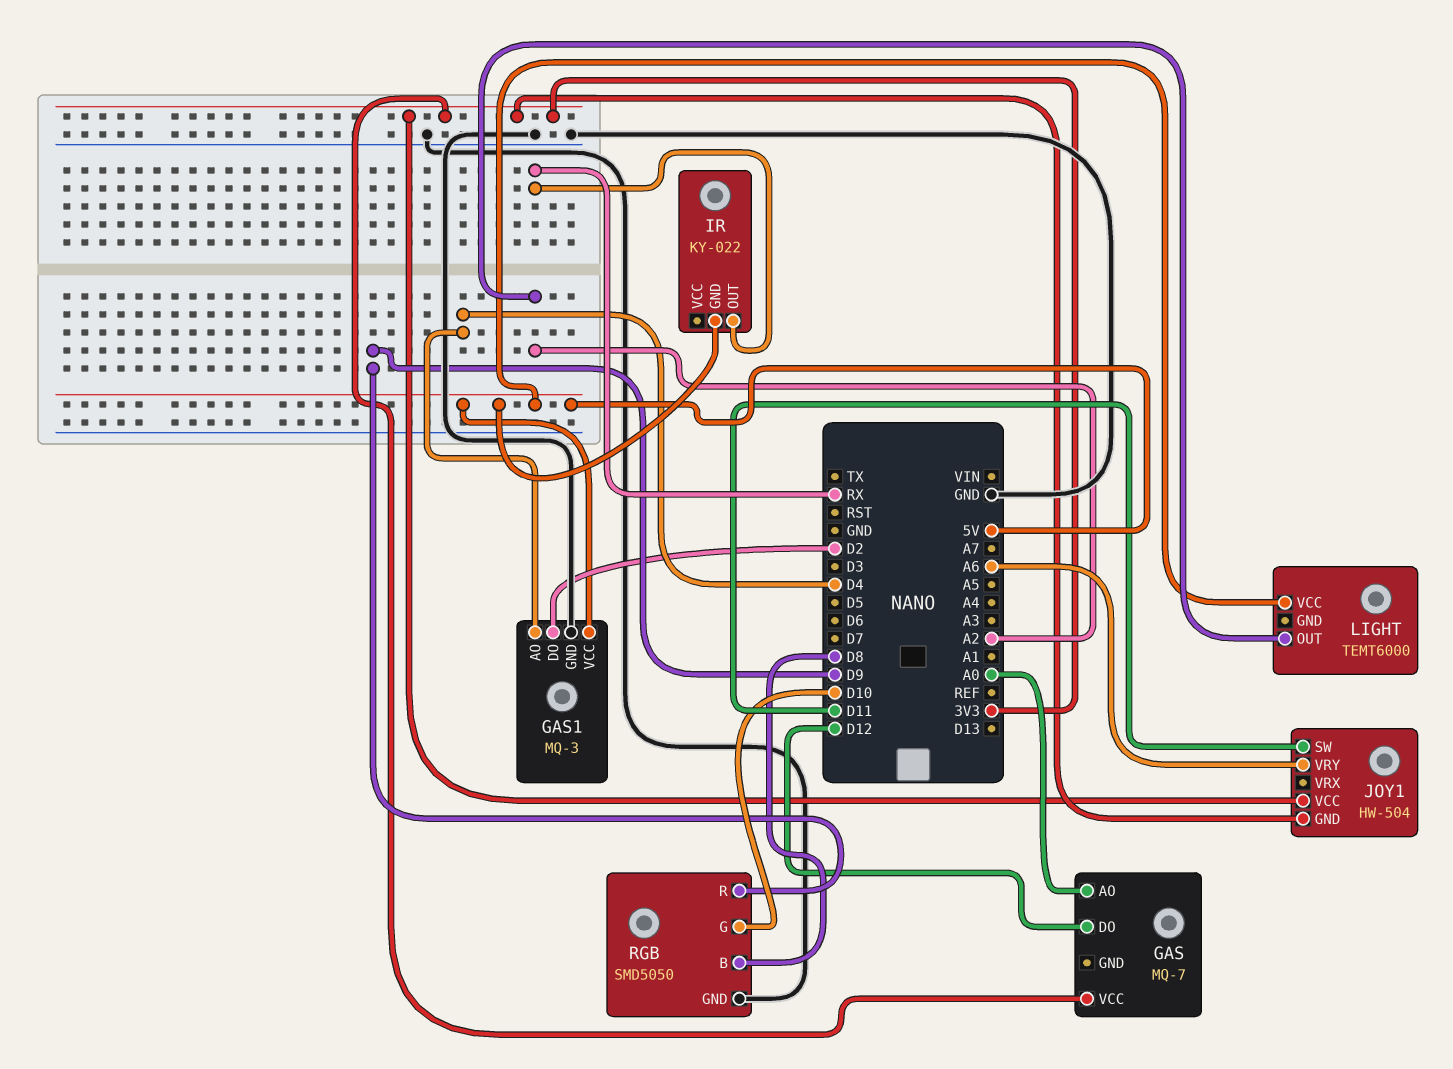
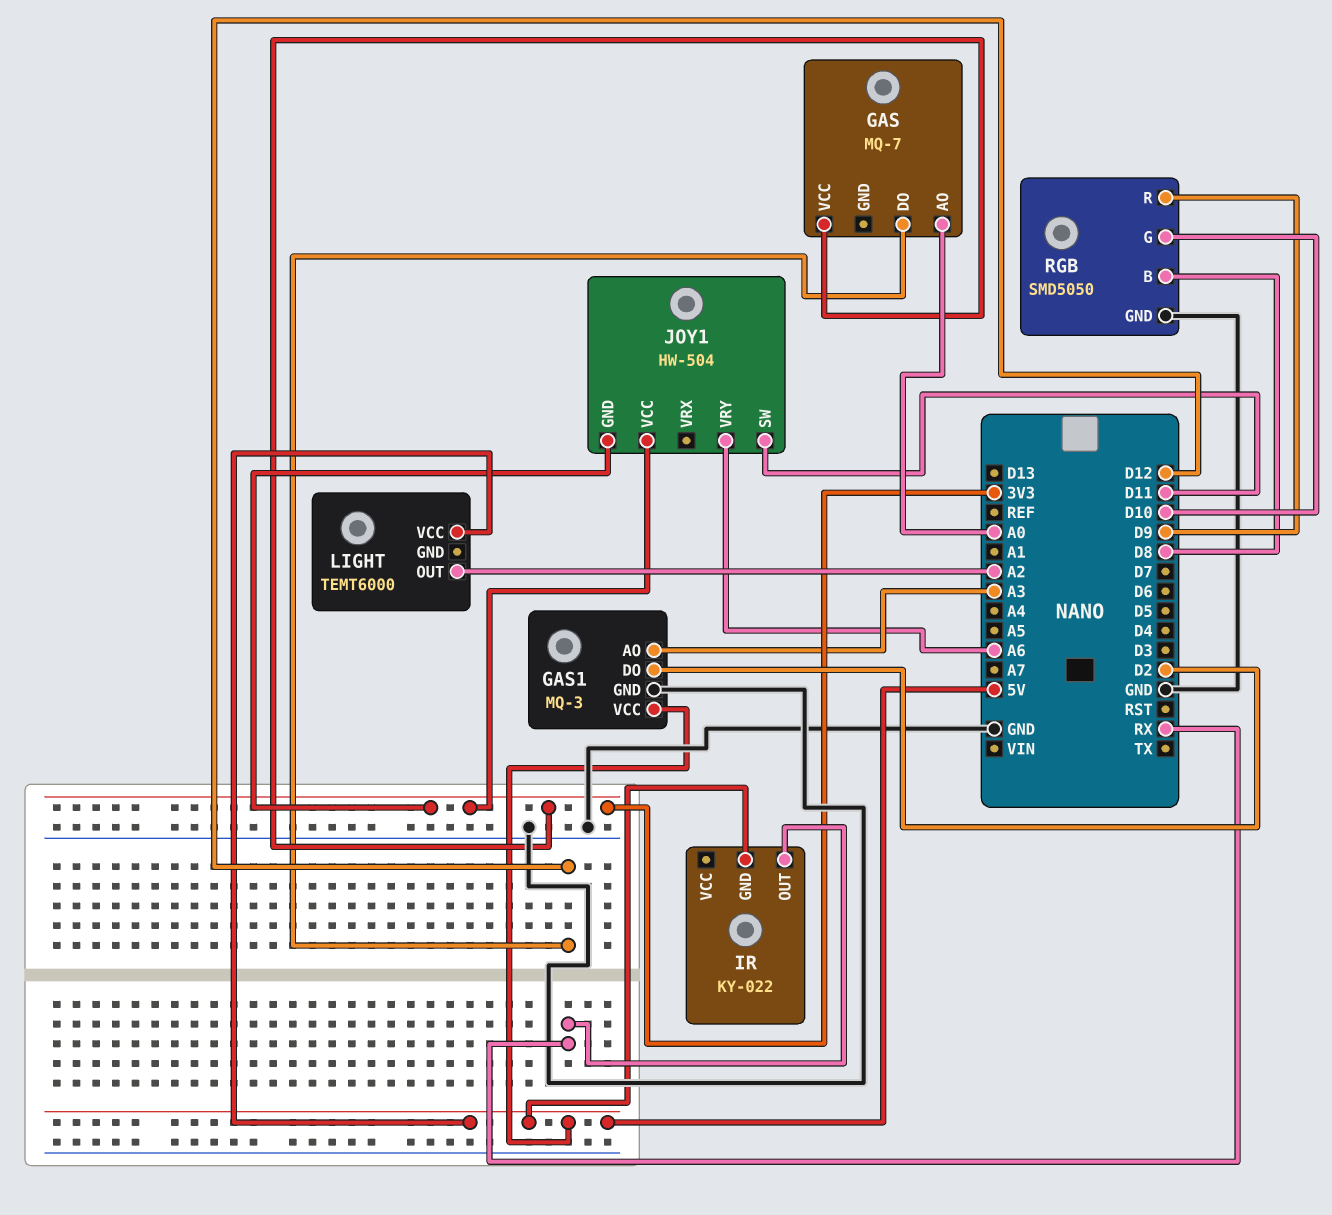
GAS1 pin AO: D4 -> A3

